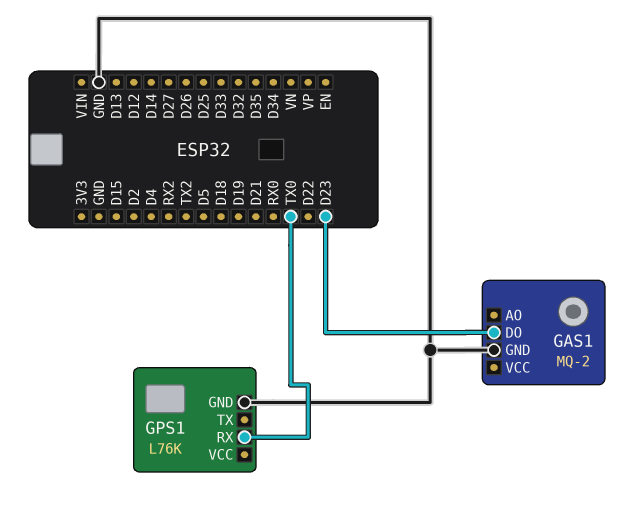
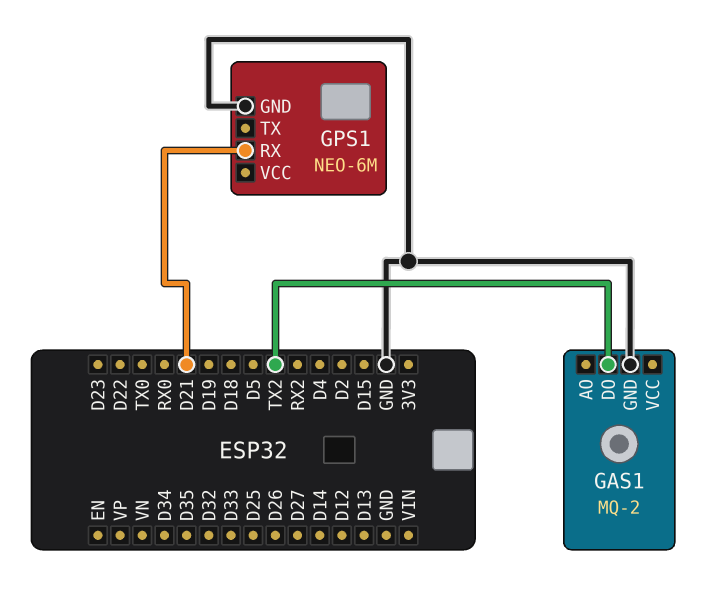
GAS1 pin DO: D23 -> TX2
GPS1: L76K -> NEO-6M
GPS1 pin RX: TX0 -> D21

